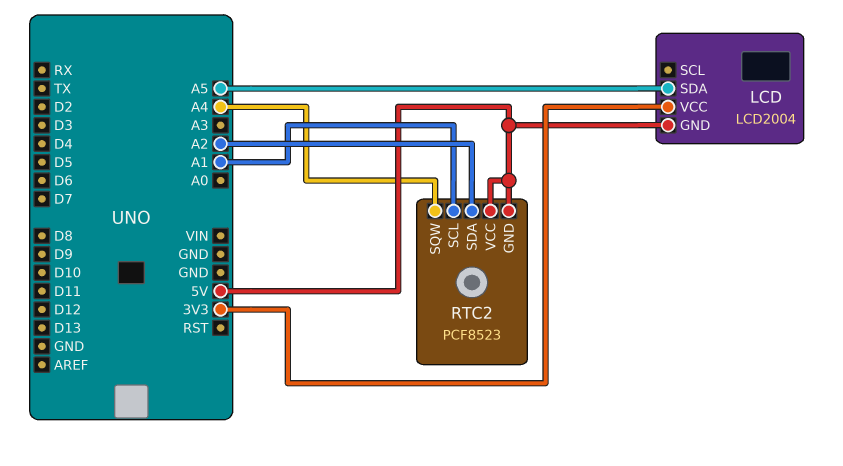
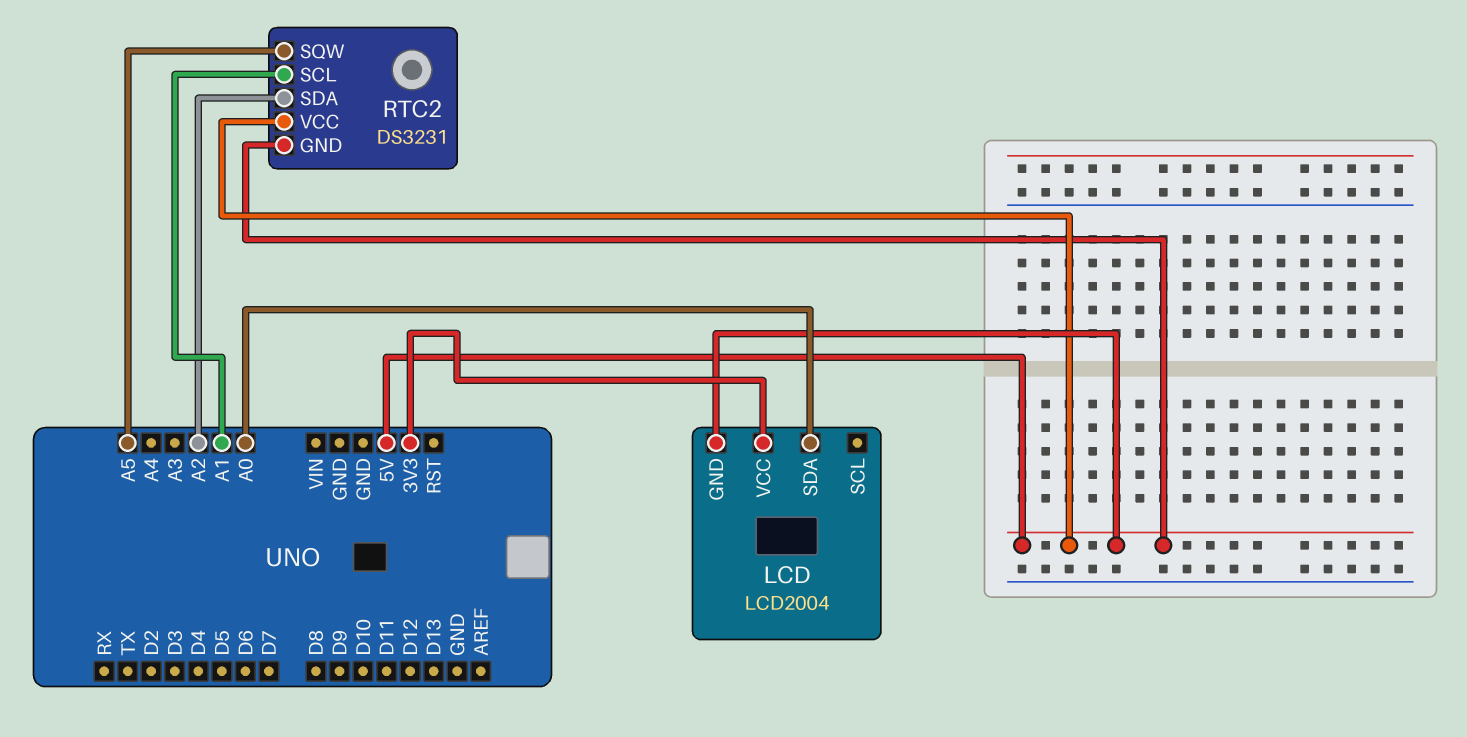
LCD pin SDA: A5 -> A0
RTC2: PCF8523 -> DS3231
RTC2 pin SQW: A4 -> A5

